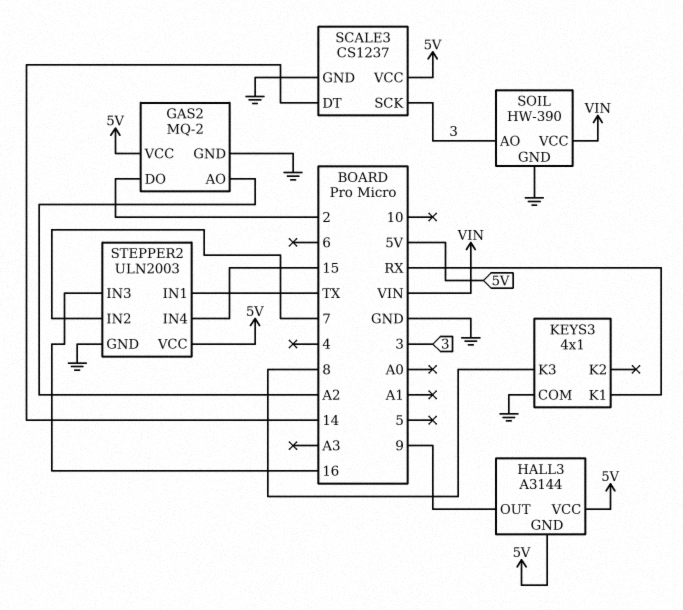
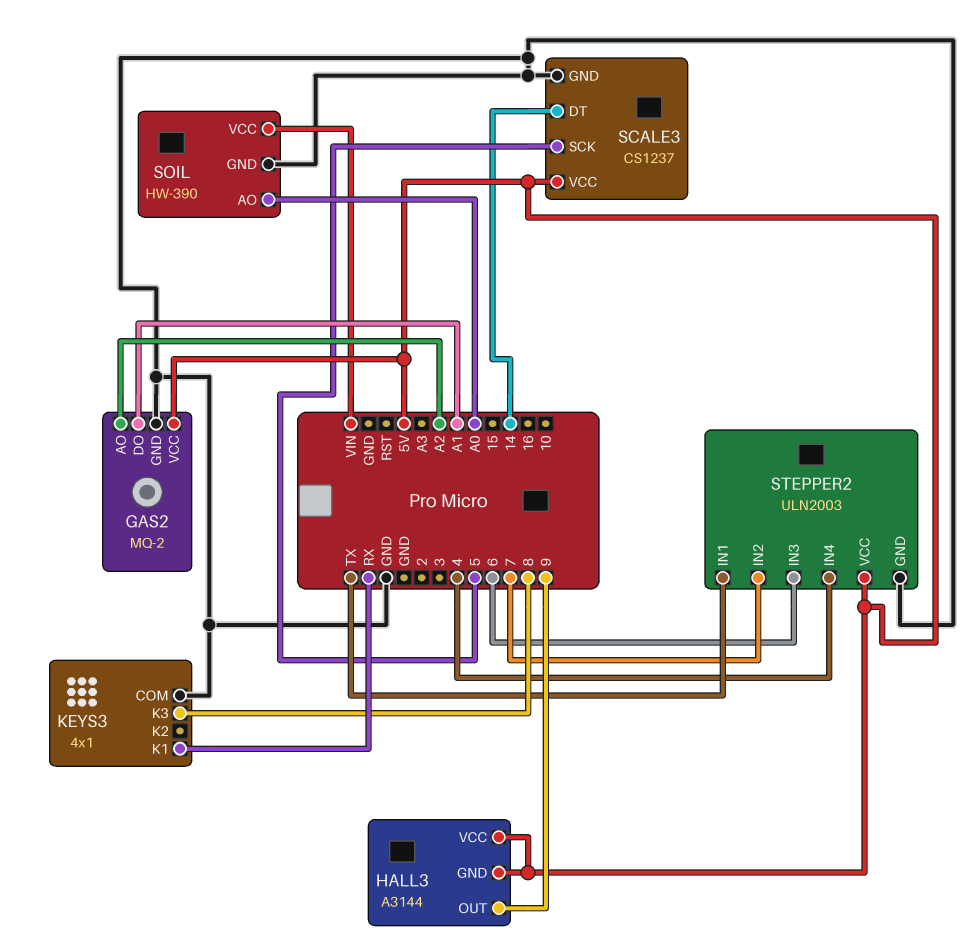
GAS2 pin DO: 2 -> A1
SCALE3 pin SCK: 3 -> 5
SOIL pin AO: 3 -> A0
STEPPER2 pin IN3: 16 -> 6
STEPPER2 pin IN4: 15 -> 4

